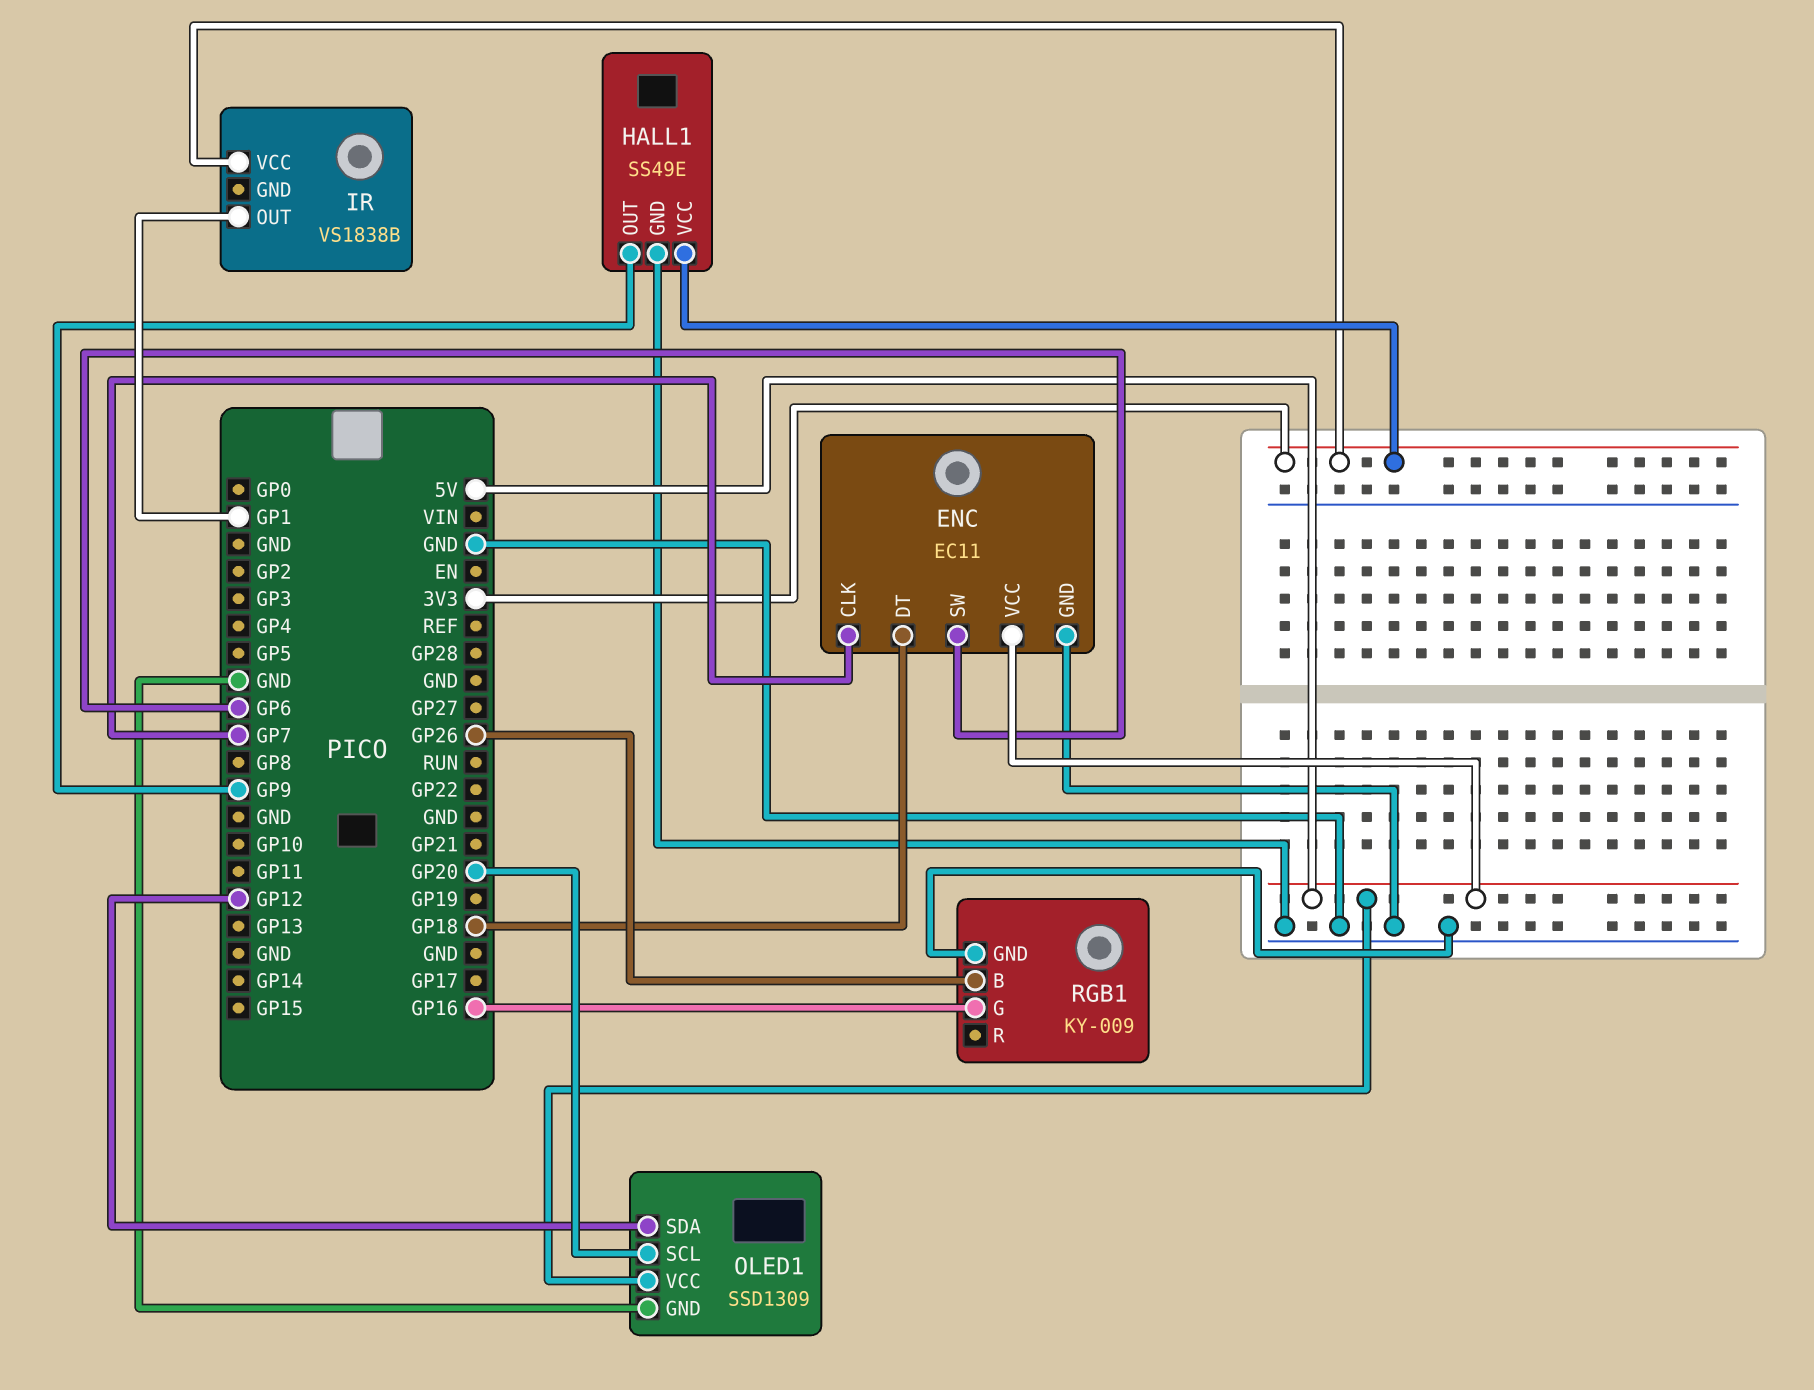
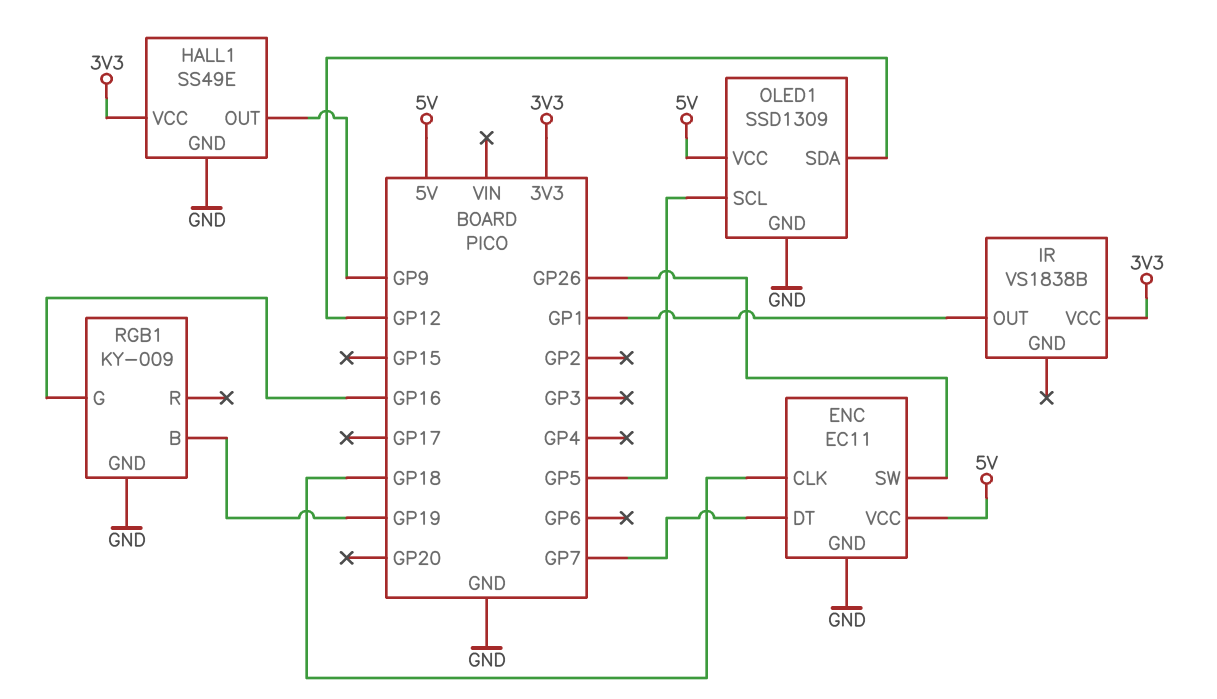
ENC pin CLK: GP7 -> GP18
ENC pin DT: GP18 -> GP7
ENC pin SW: GP6 -> GP26
OLED1 pin SCL: GP20 -> GP5
RGB1 pin B: GP26 -> GP19

